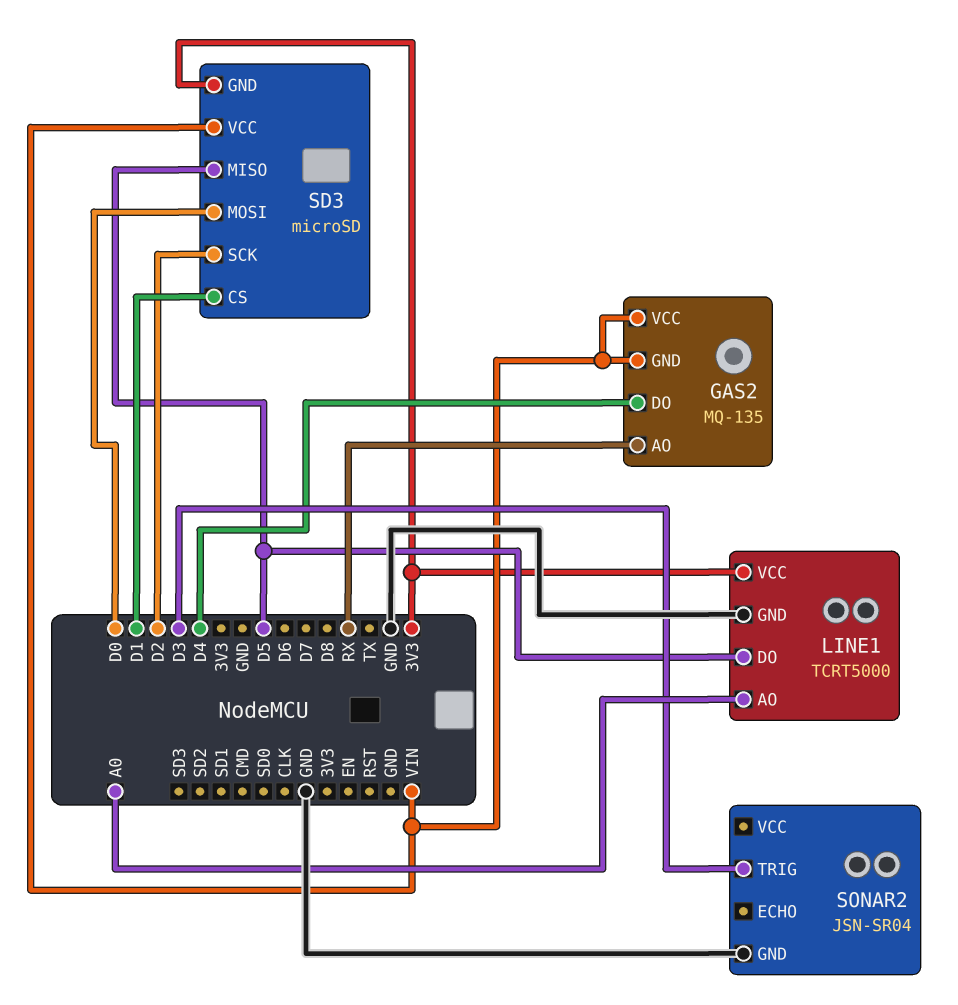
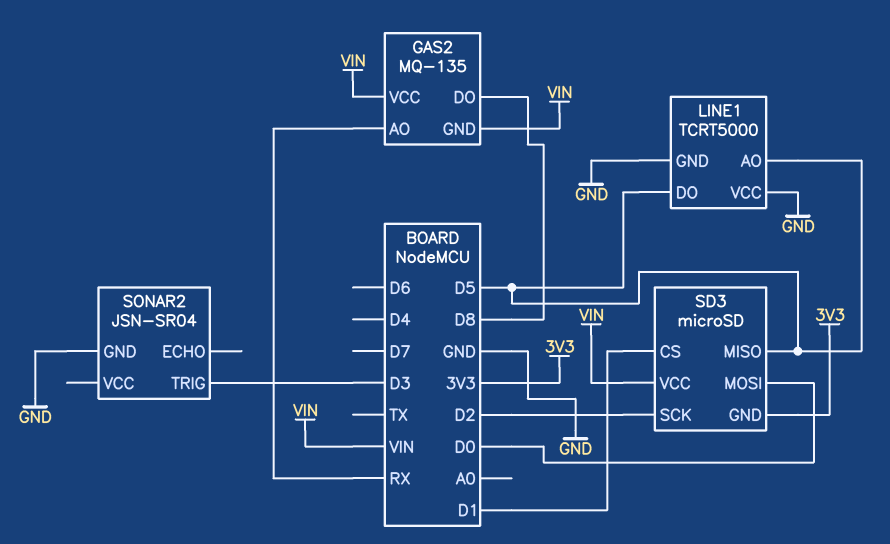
GAS2 pin DO: D4 -> D8
LINE1 pin AO: A0 -> D5
LINE1 pin VCC: 3V3 -> GND

